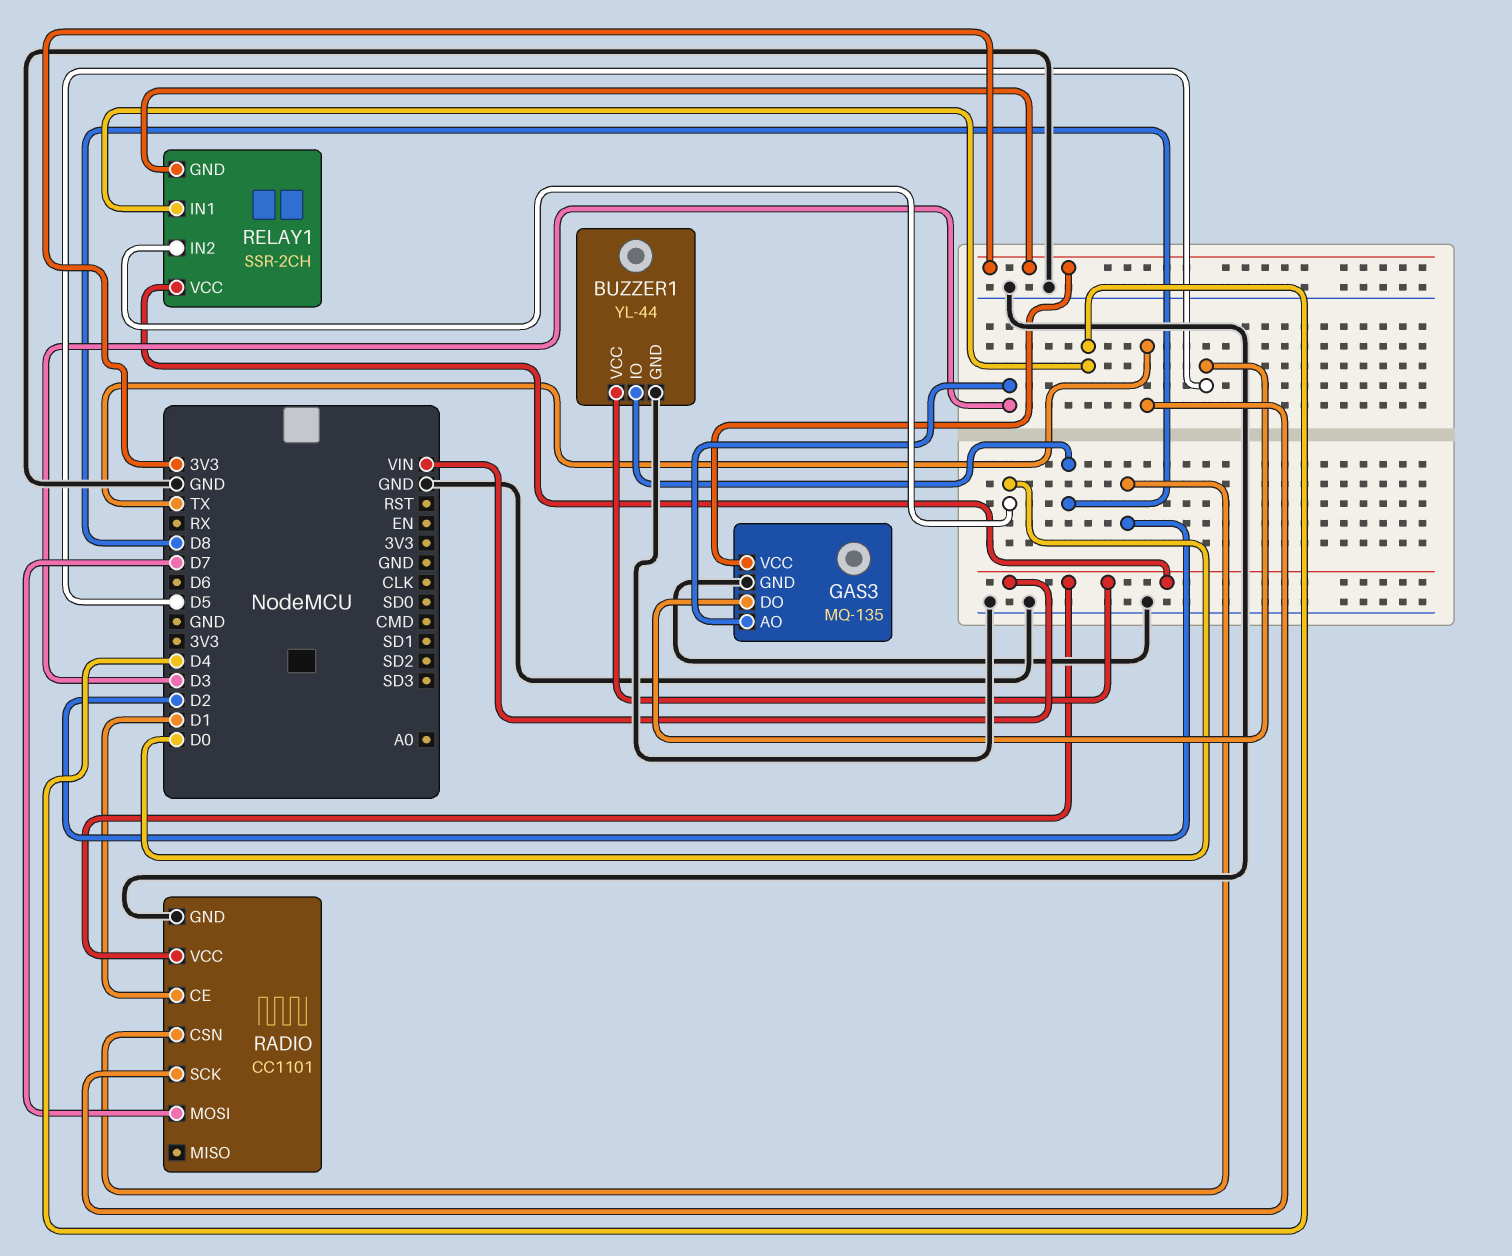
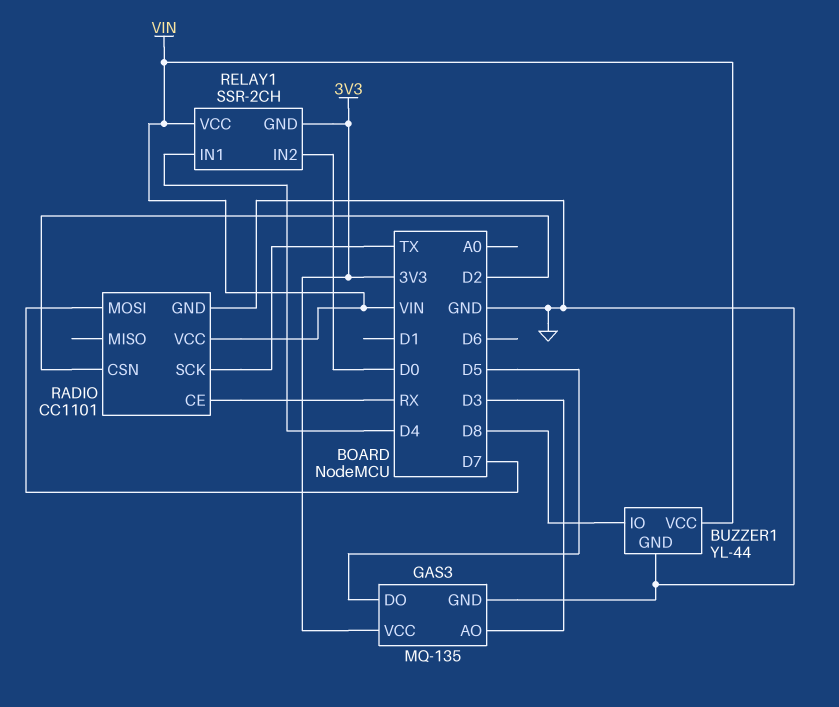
RADIO pin CE: D1 -> RX

